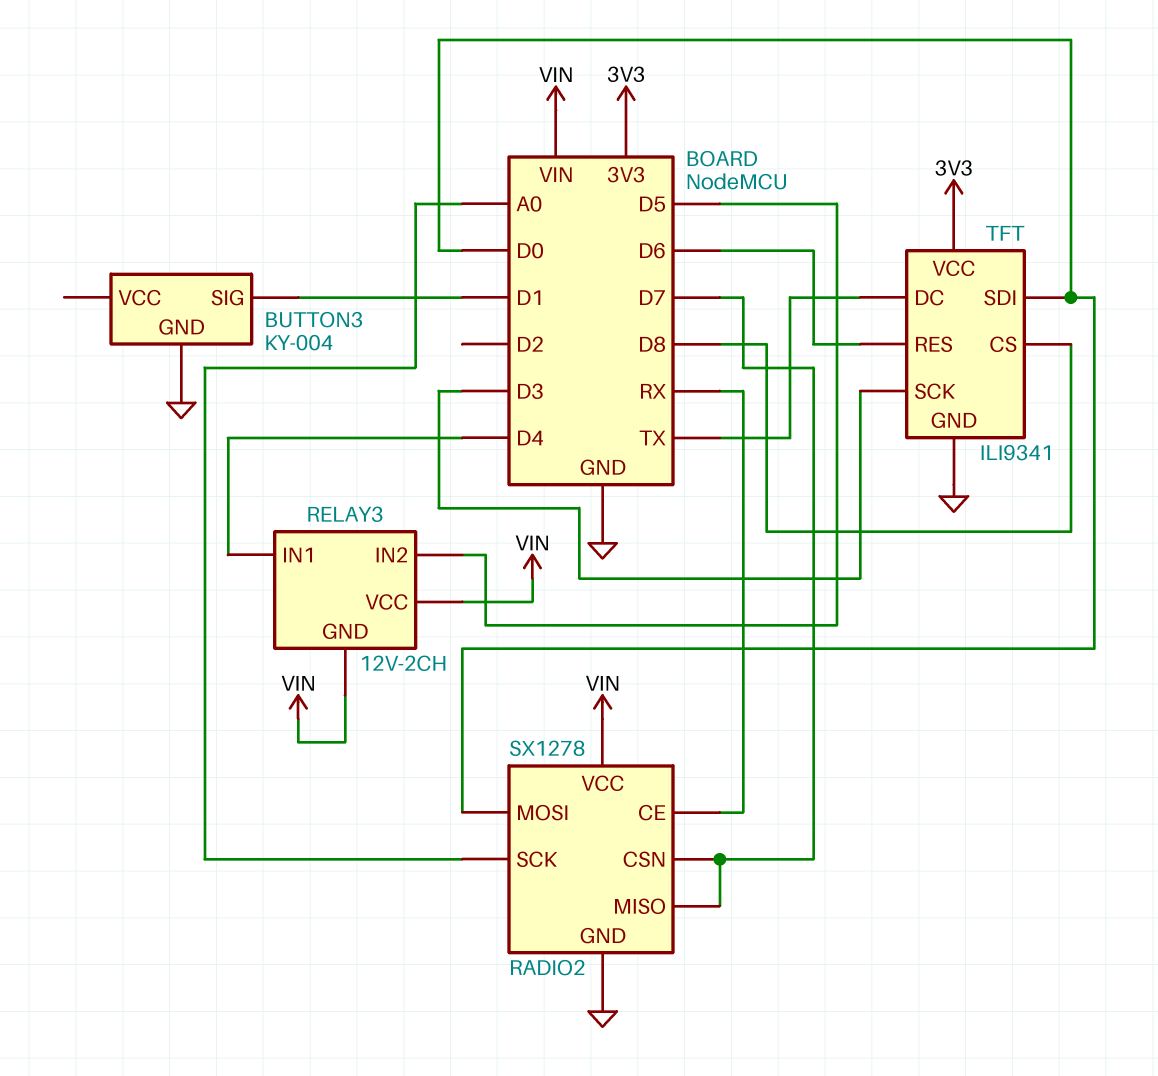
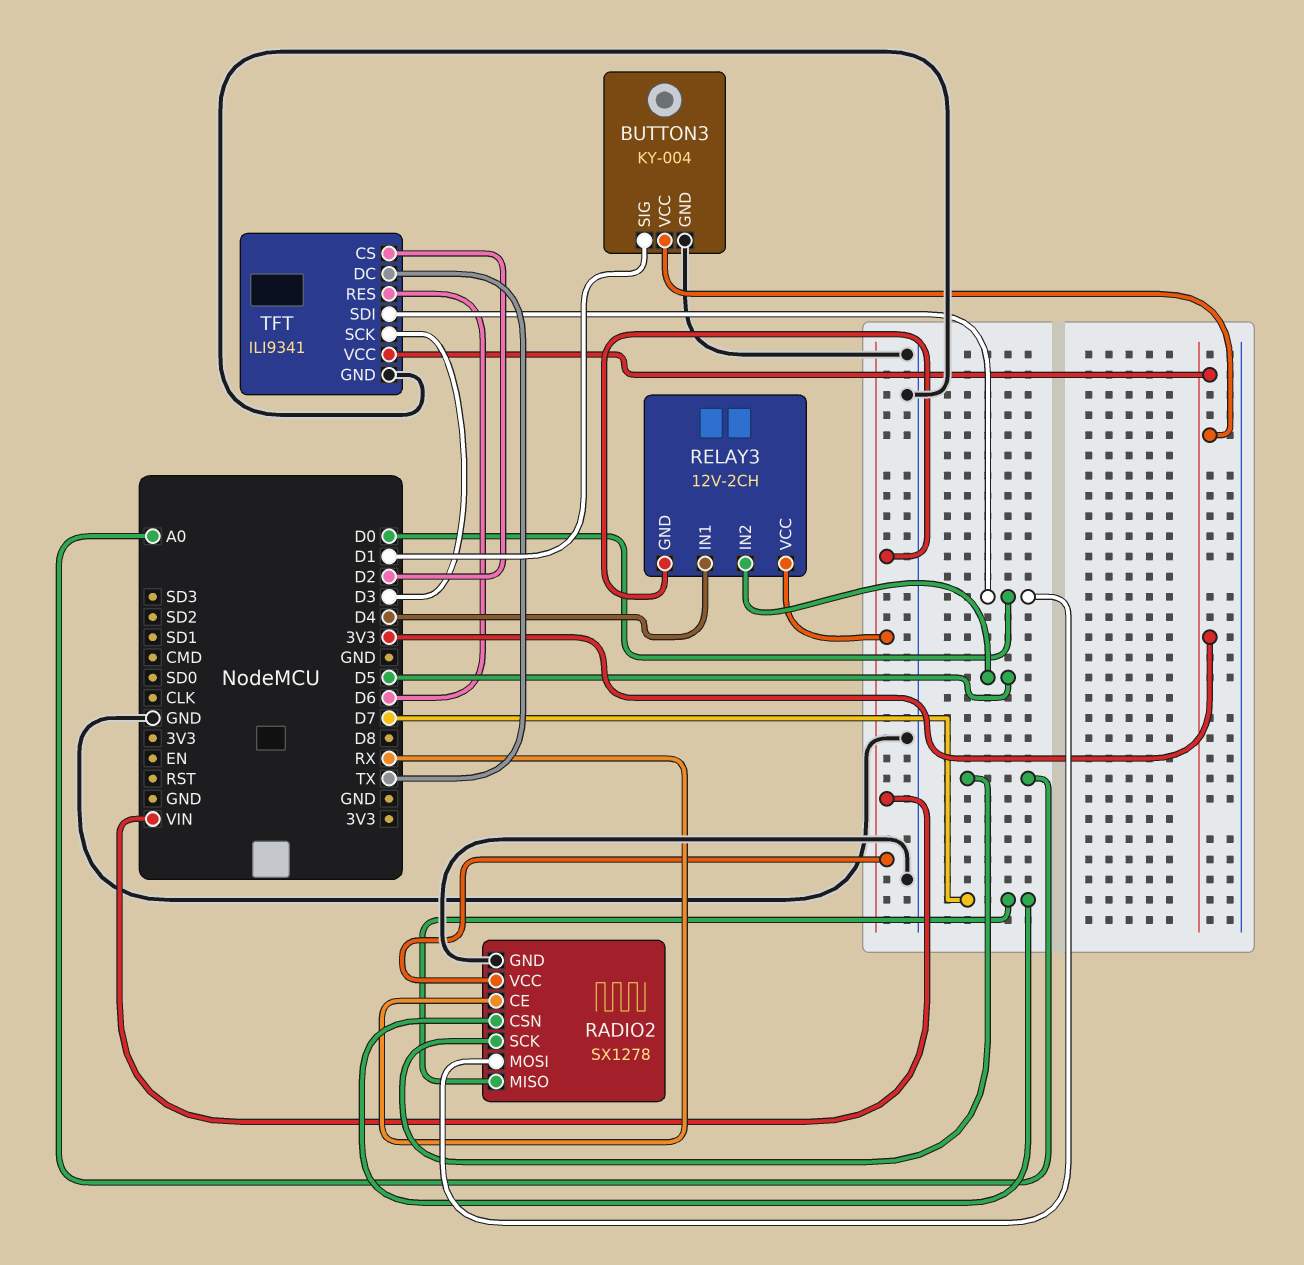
BUTTON3 pin VCC: none -> 3V3
TFT pin CS: D8 -> D2

